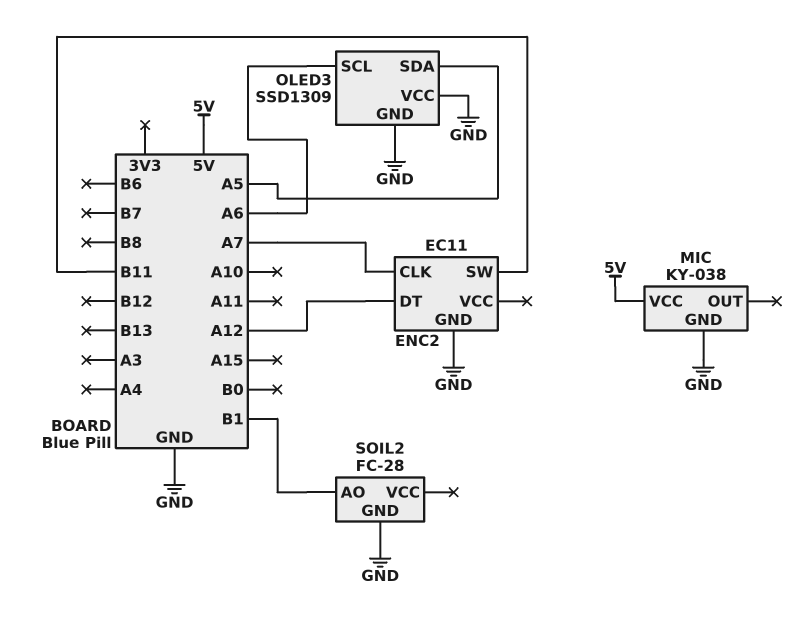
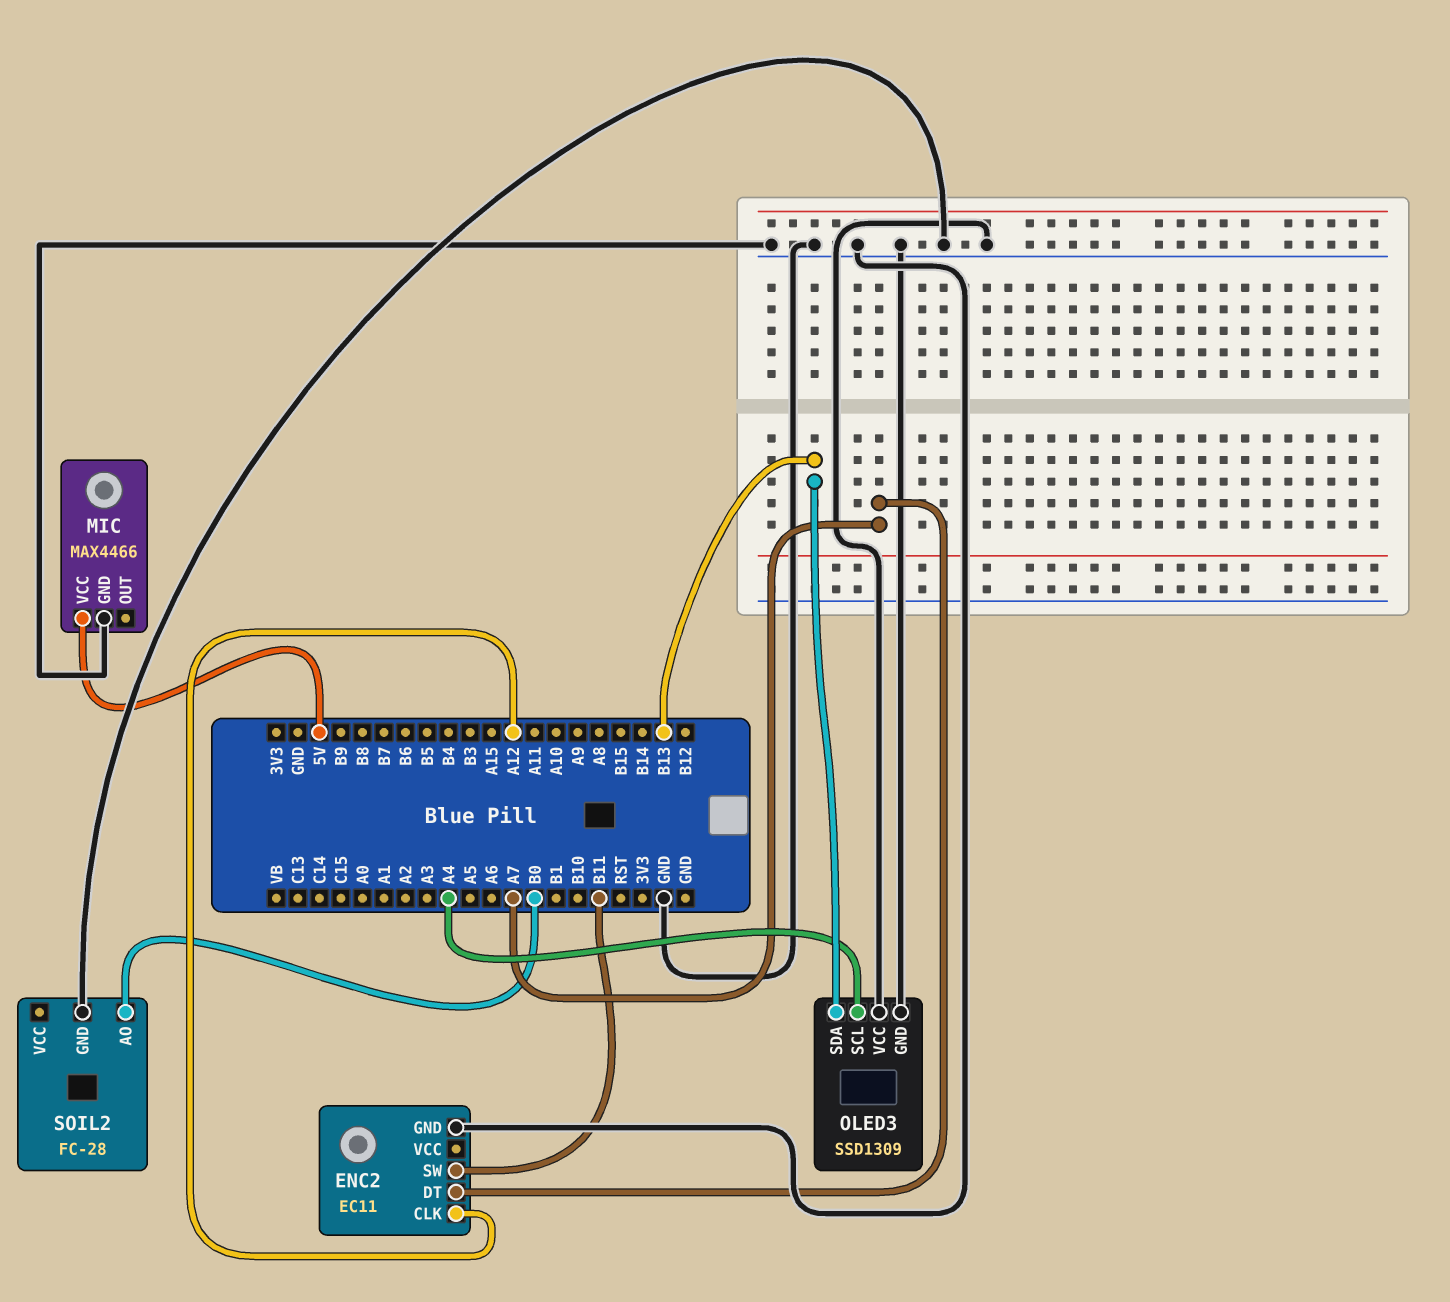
ENC2 pin CLK: A7 -> A12
ENC2 pin DT: A12 -> A7
MIC: KY-038 -> MAX4466
OLED3 pin SCL: A6 -> A4
OLED3 pin SDA: A5 -> B13
SOIL2 pin AO: B1 -> B0

